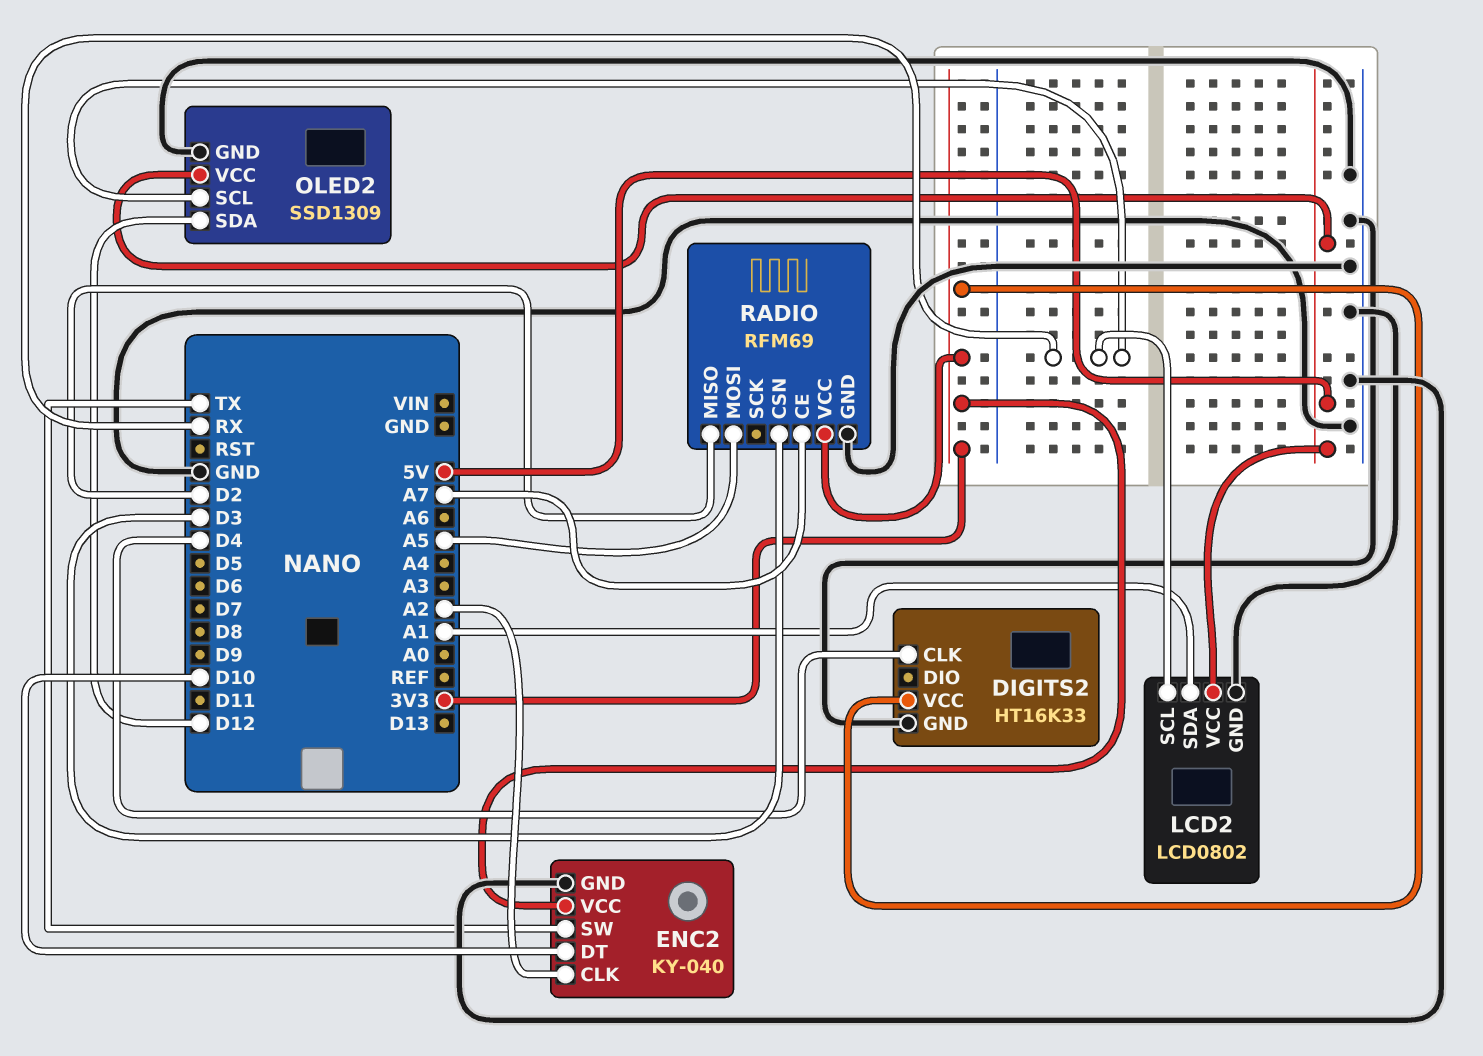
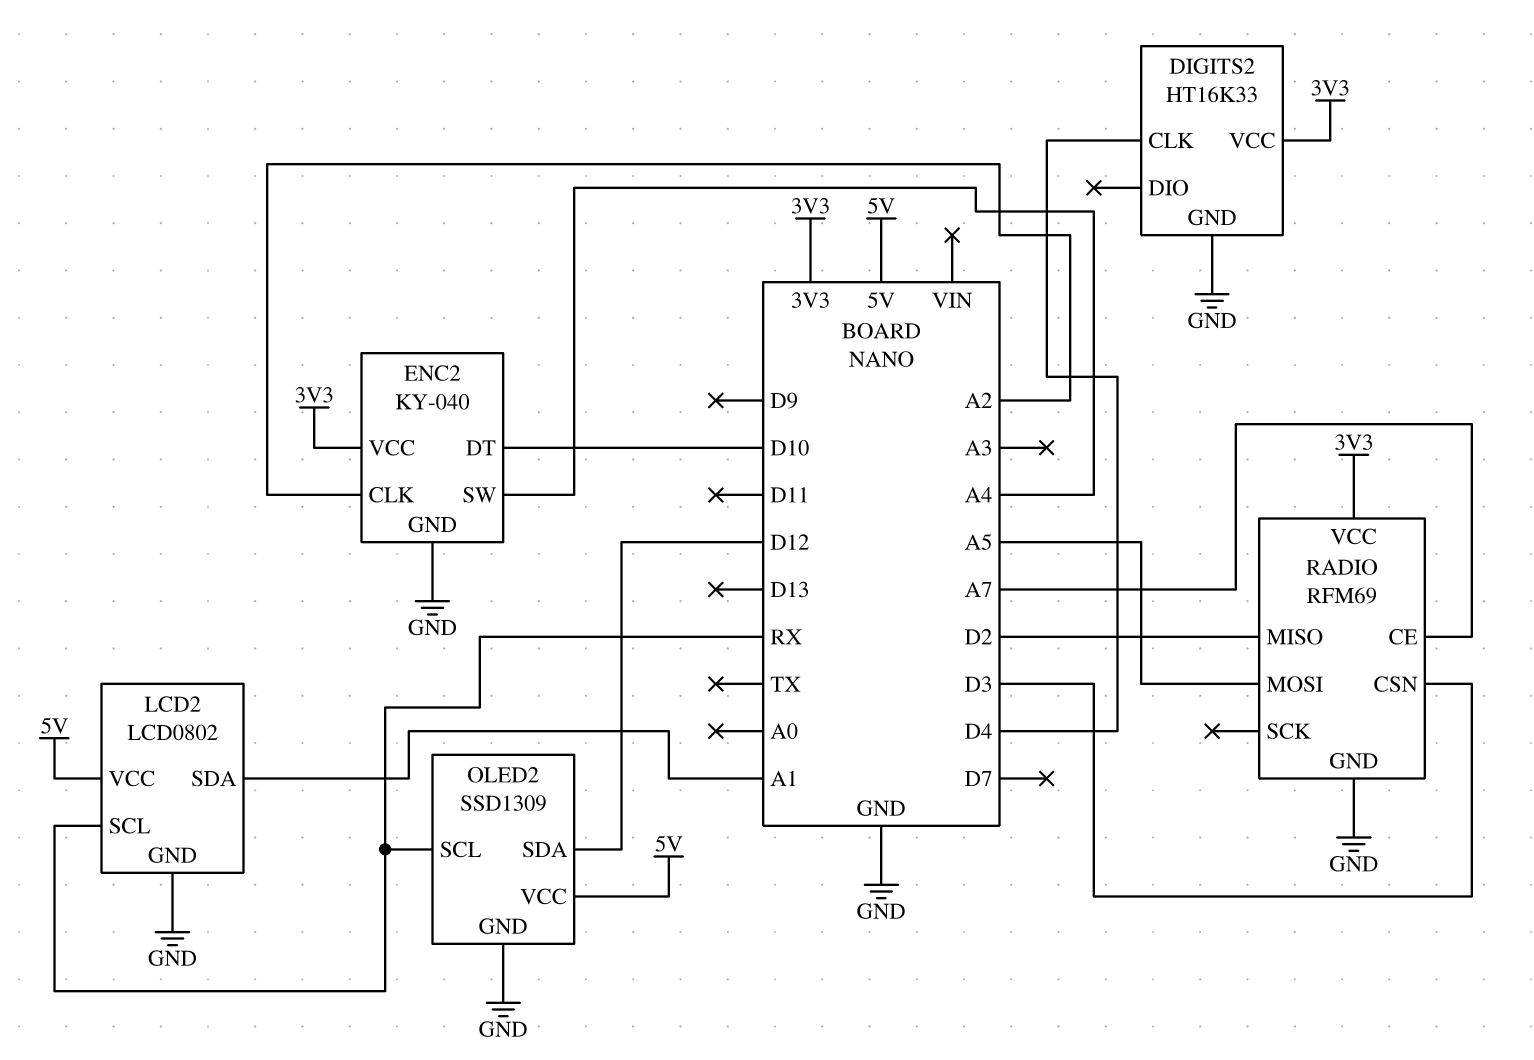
ENC2 pin SW: TX -> A4

